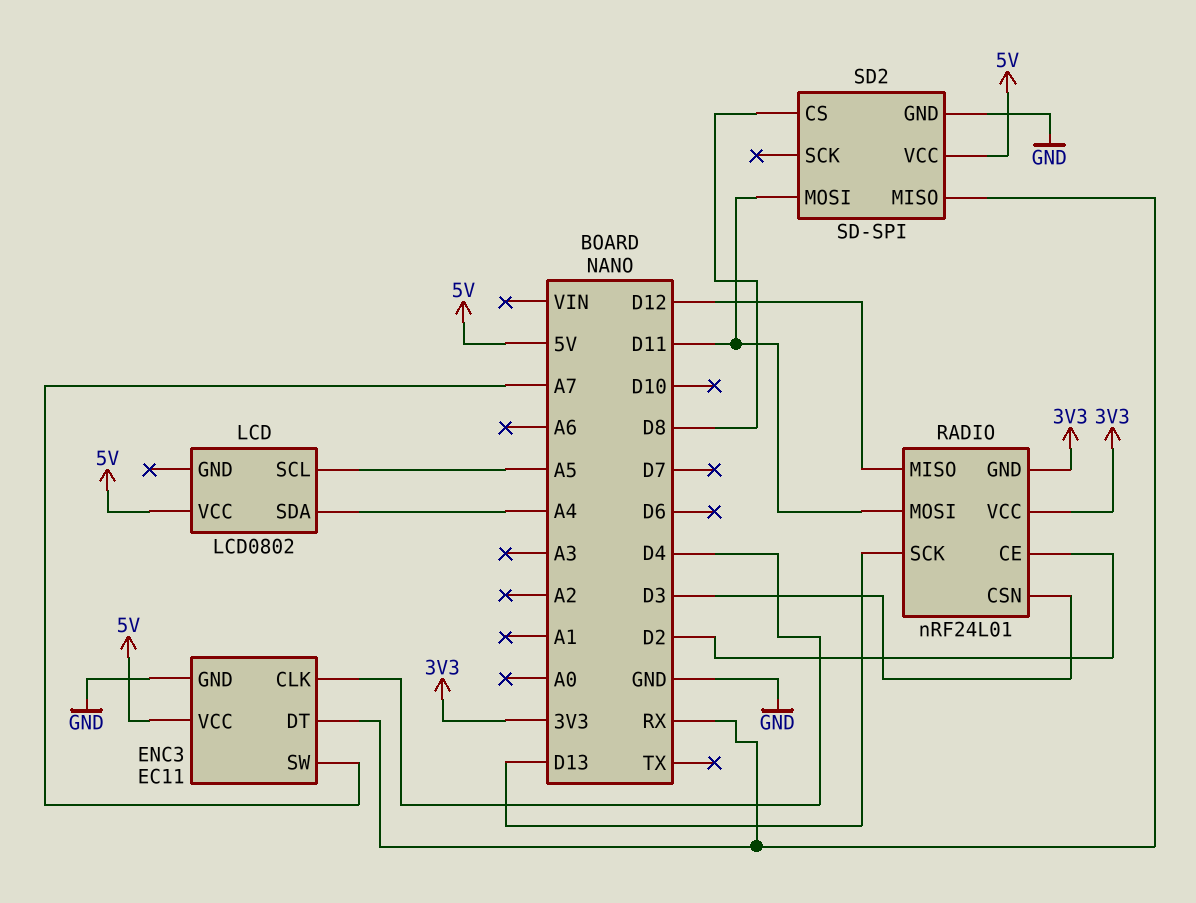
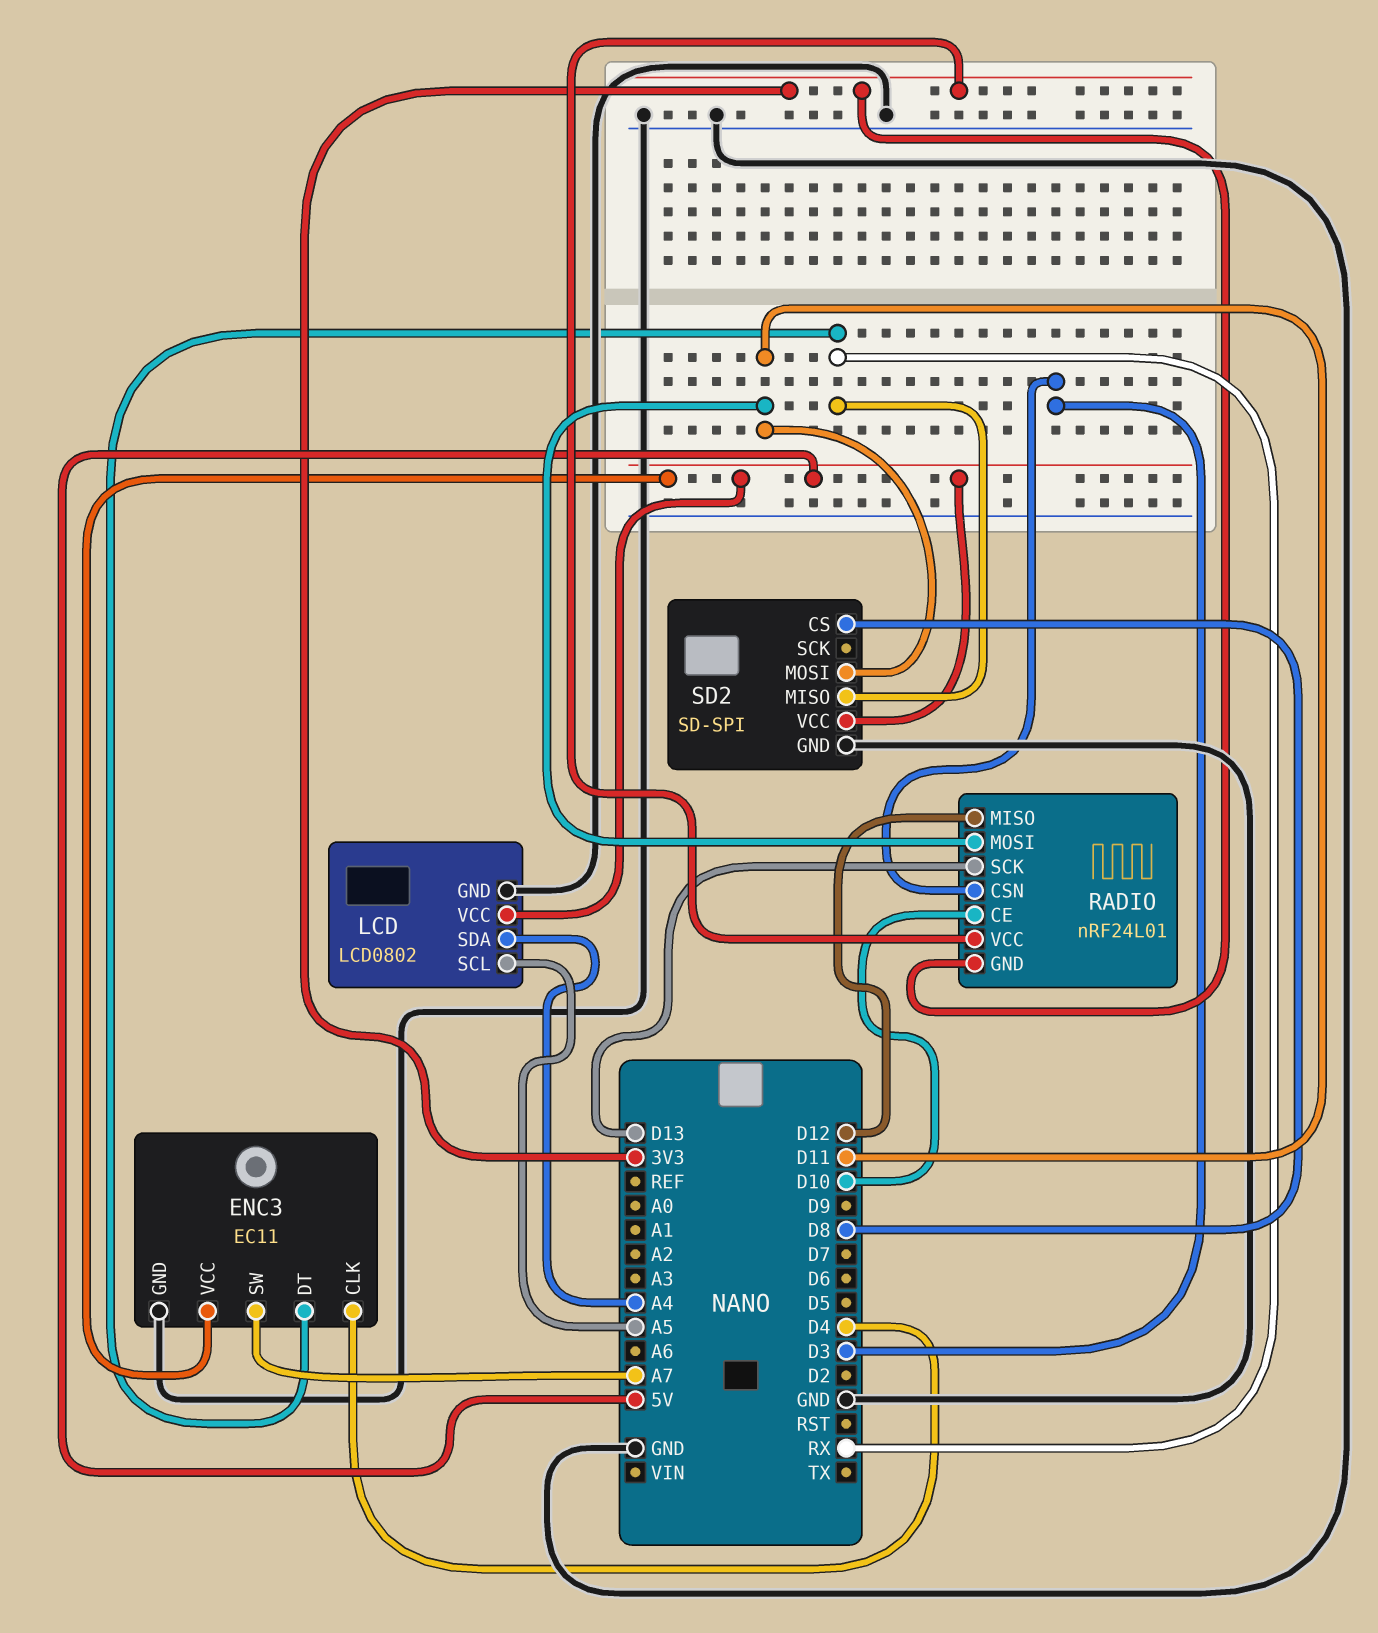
LCD pin GND: none -> GND
RADIO pin CE: D2 -> D10

